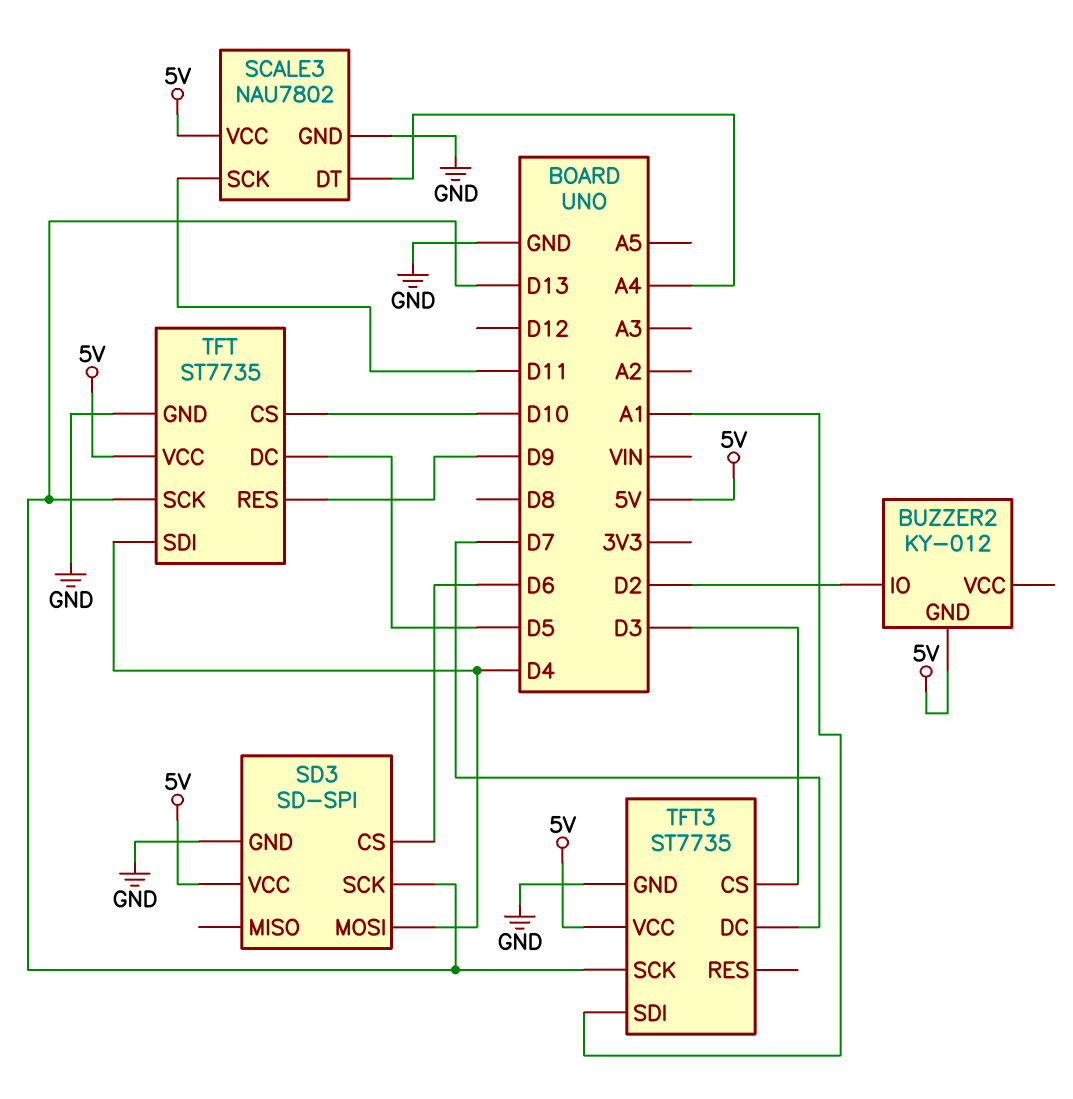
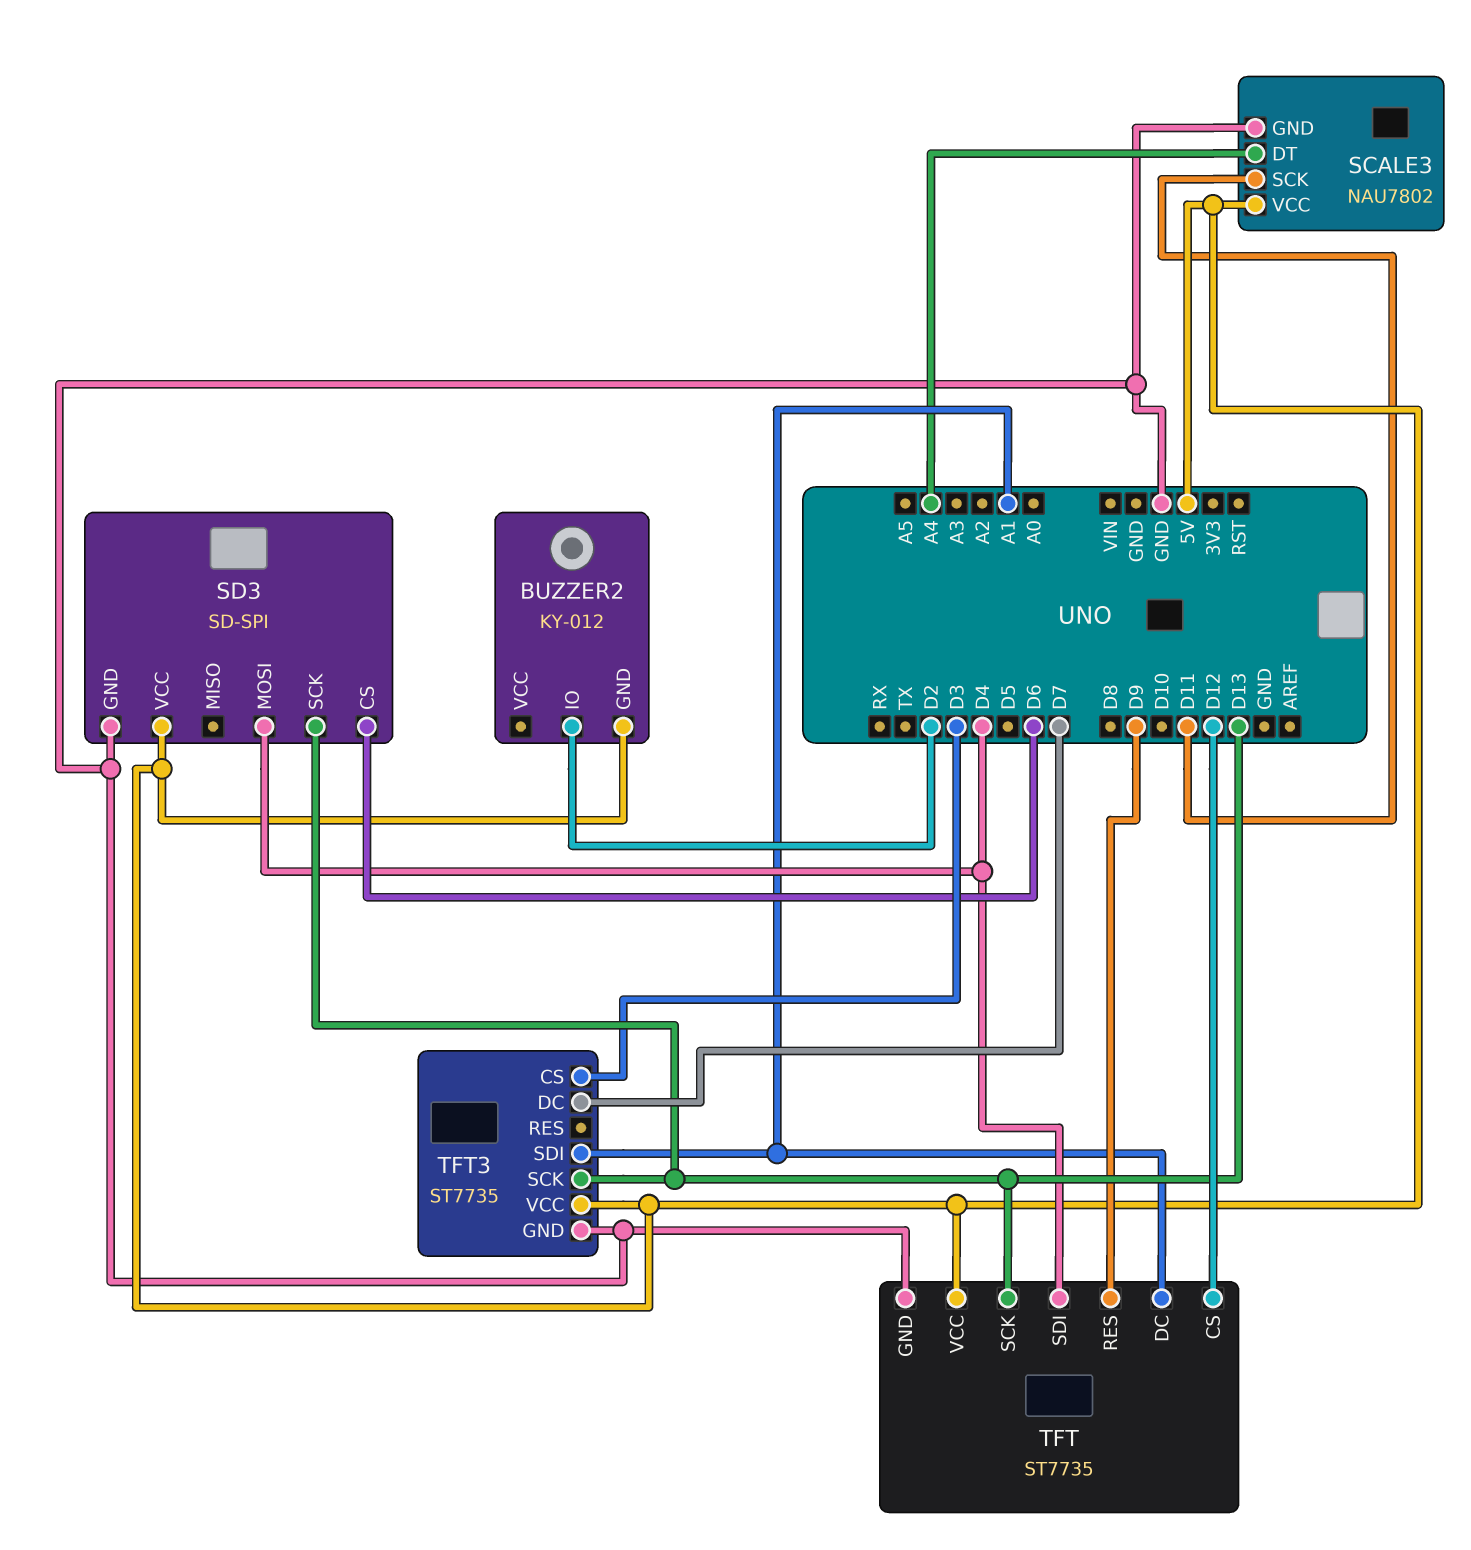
TFT pin CS: D10 -> D12
TFT pin DC: D5 -> A1

